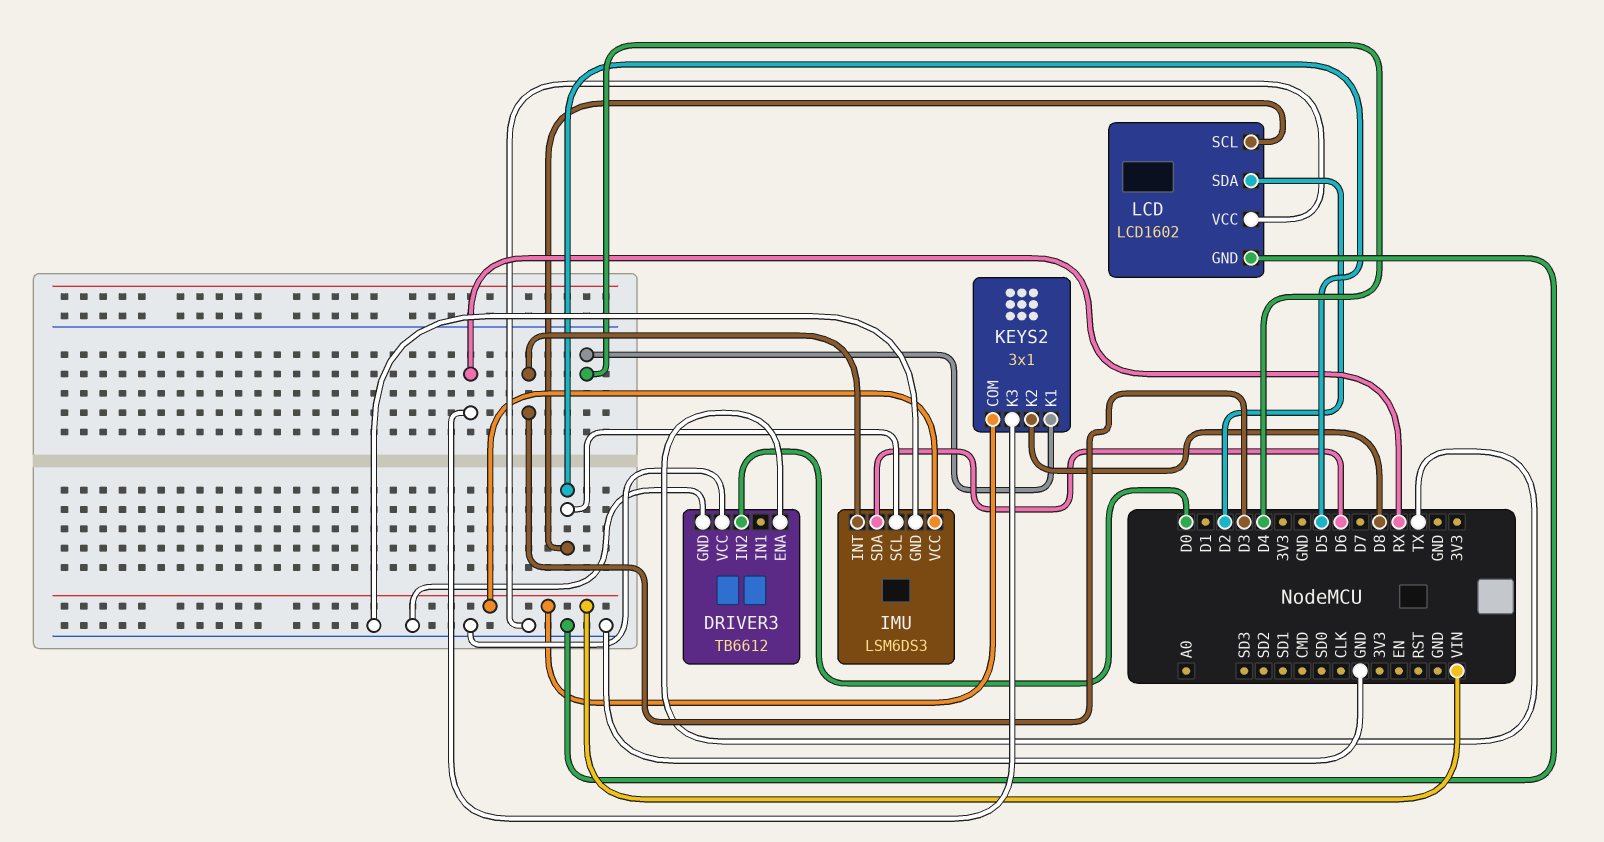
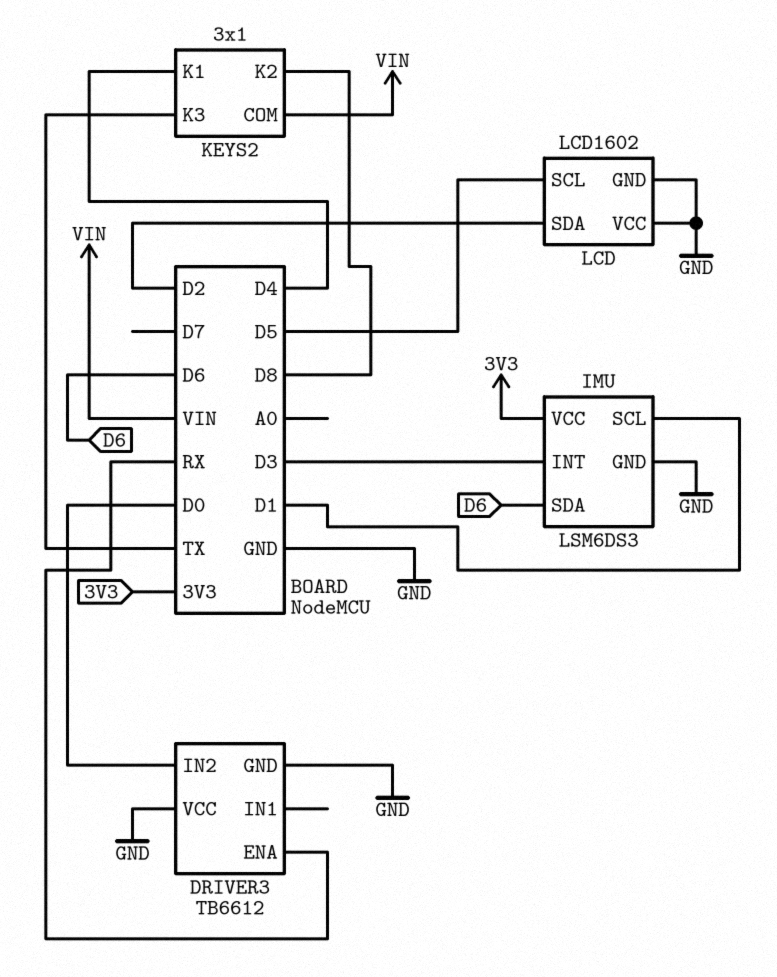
DRIVER3 pin ENA: TX -> RX
IMU pin SCL: D5 -> D1
IMU pin VCC: VIN -> 3V3
KEYS2 pin K3: RX -> TX

